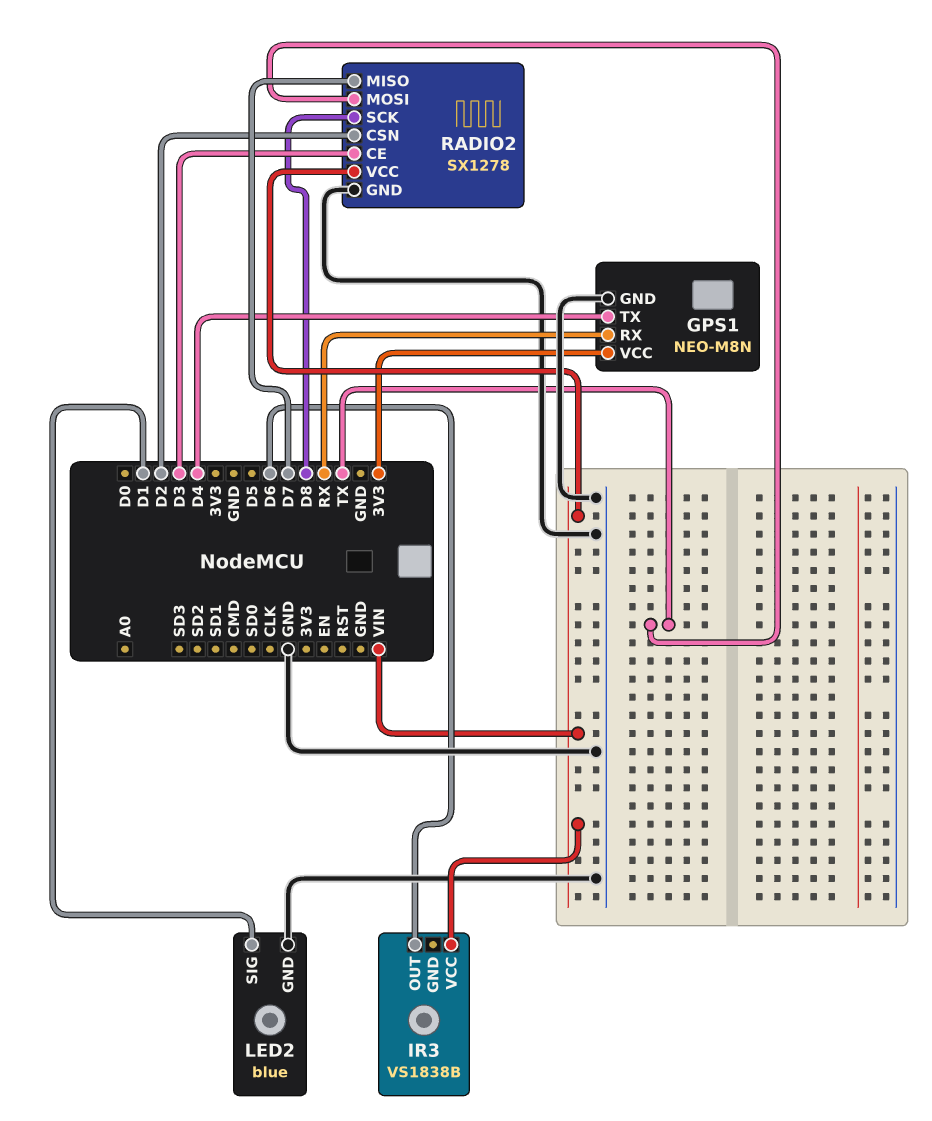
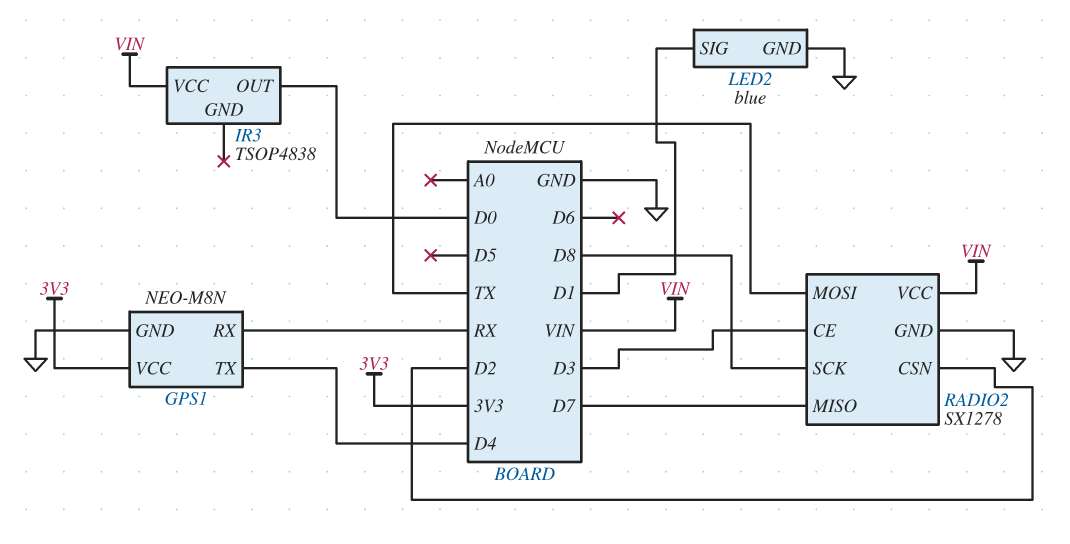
IR3: VS1838B -> TSOP4838
IR3 pin OUT: D6 -> D0

